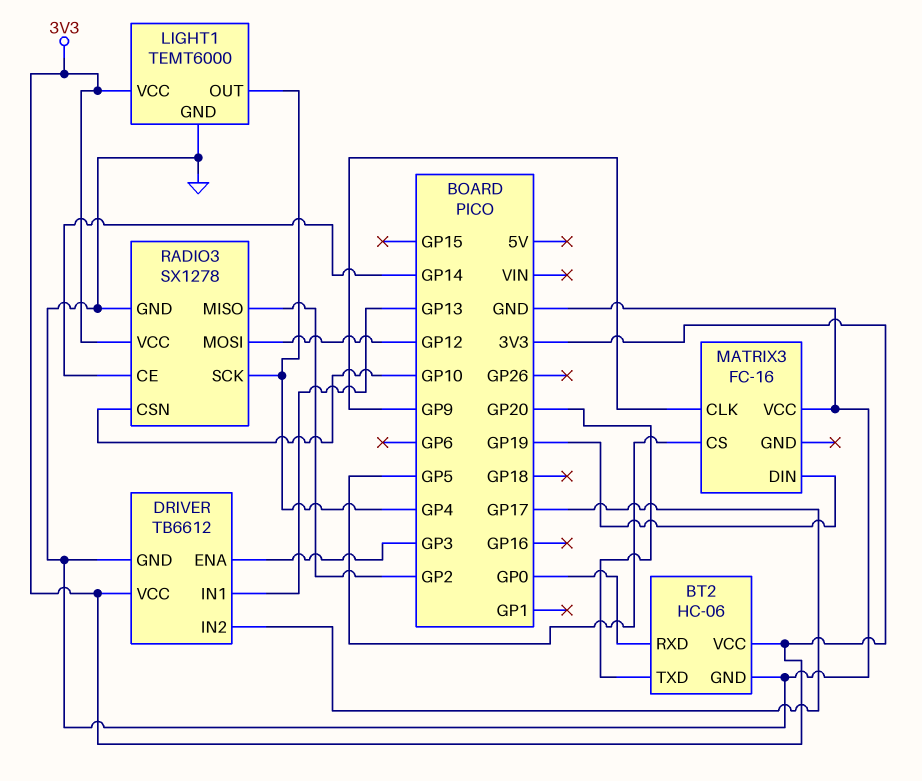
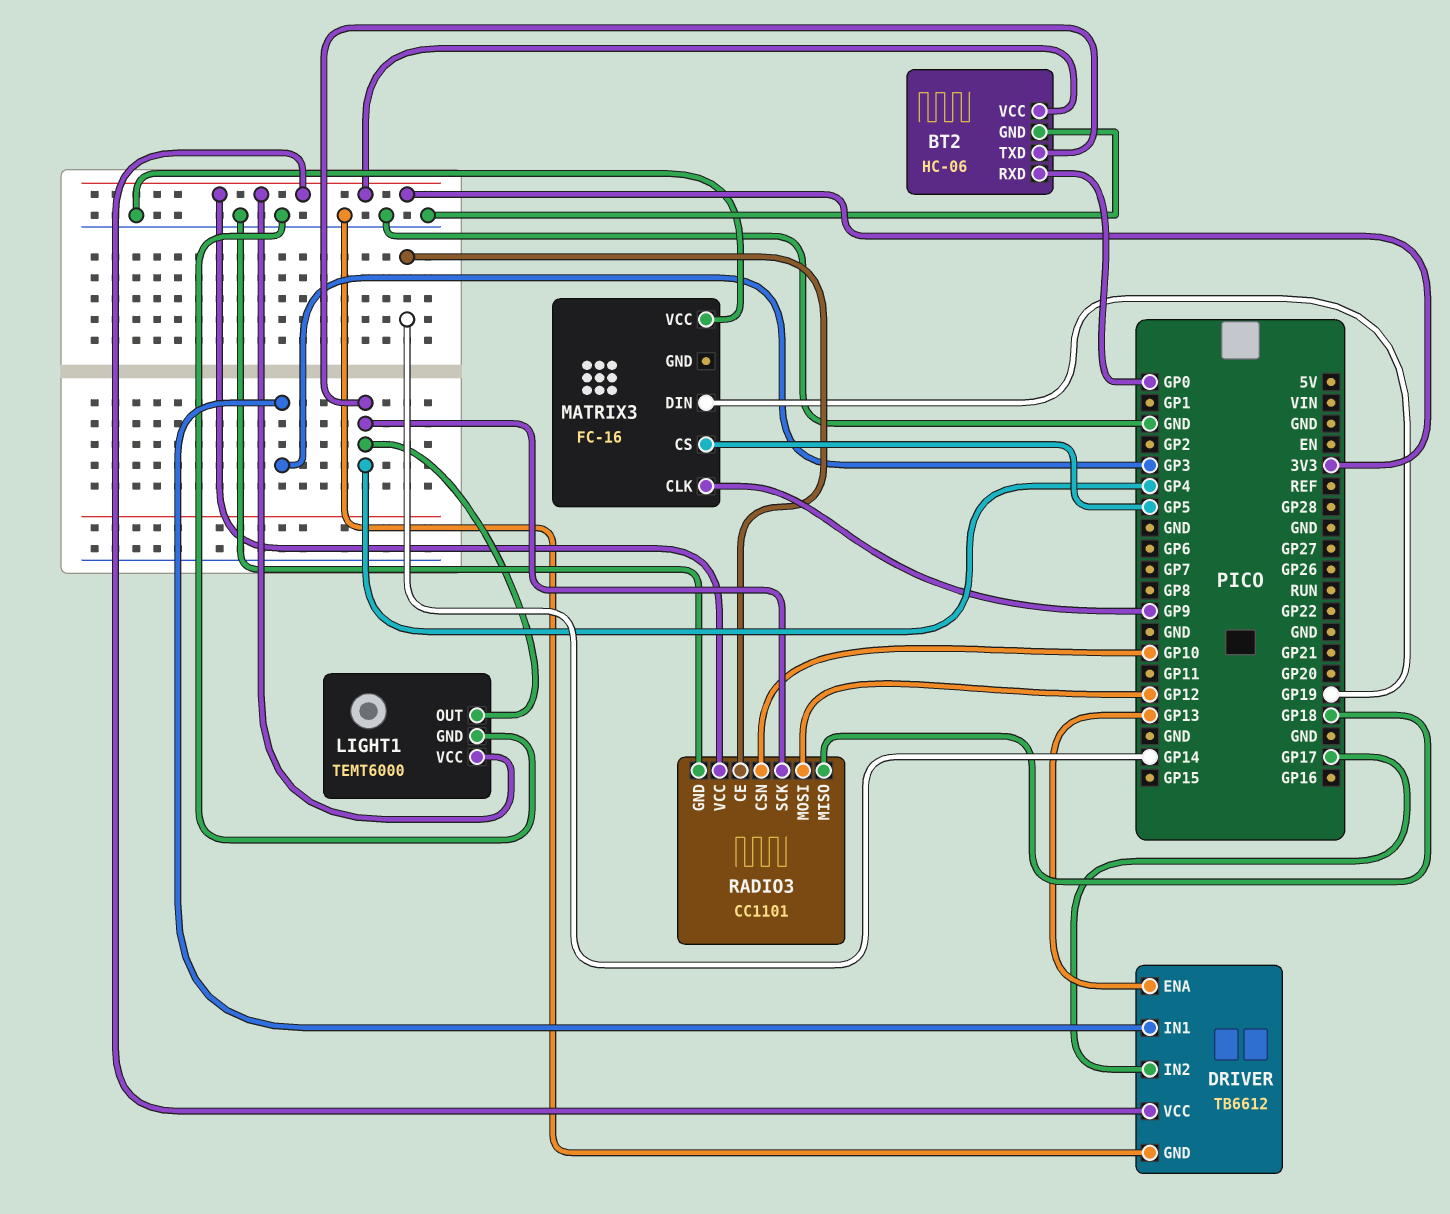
BT2 pin TXD: GP20 -> GP4
DRIVER pin ENA: GP3 -> GP13
DRIVER pin IN1: GP13 -> GP3
RADIO3: SX1278 -> CC1101
RADIO3 pin MISO: GP2 -> GP18

